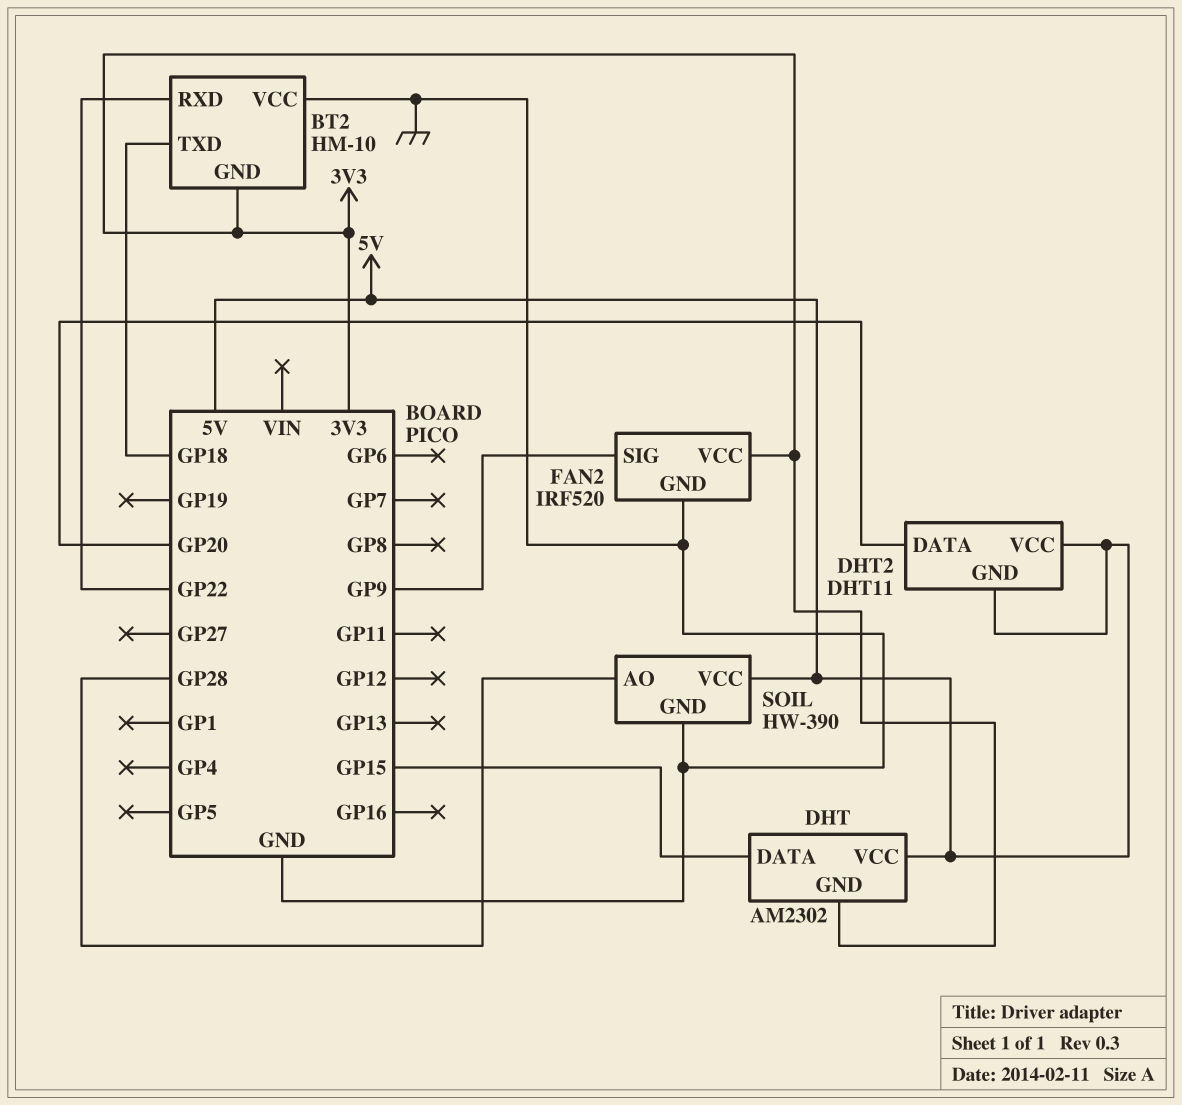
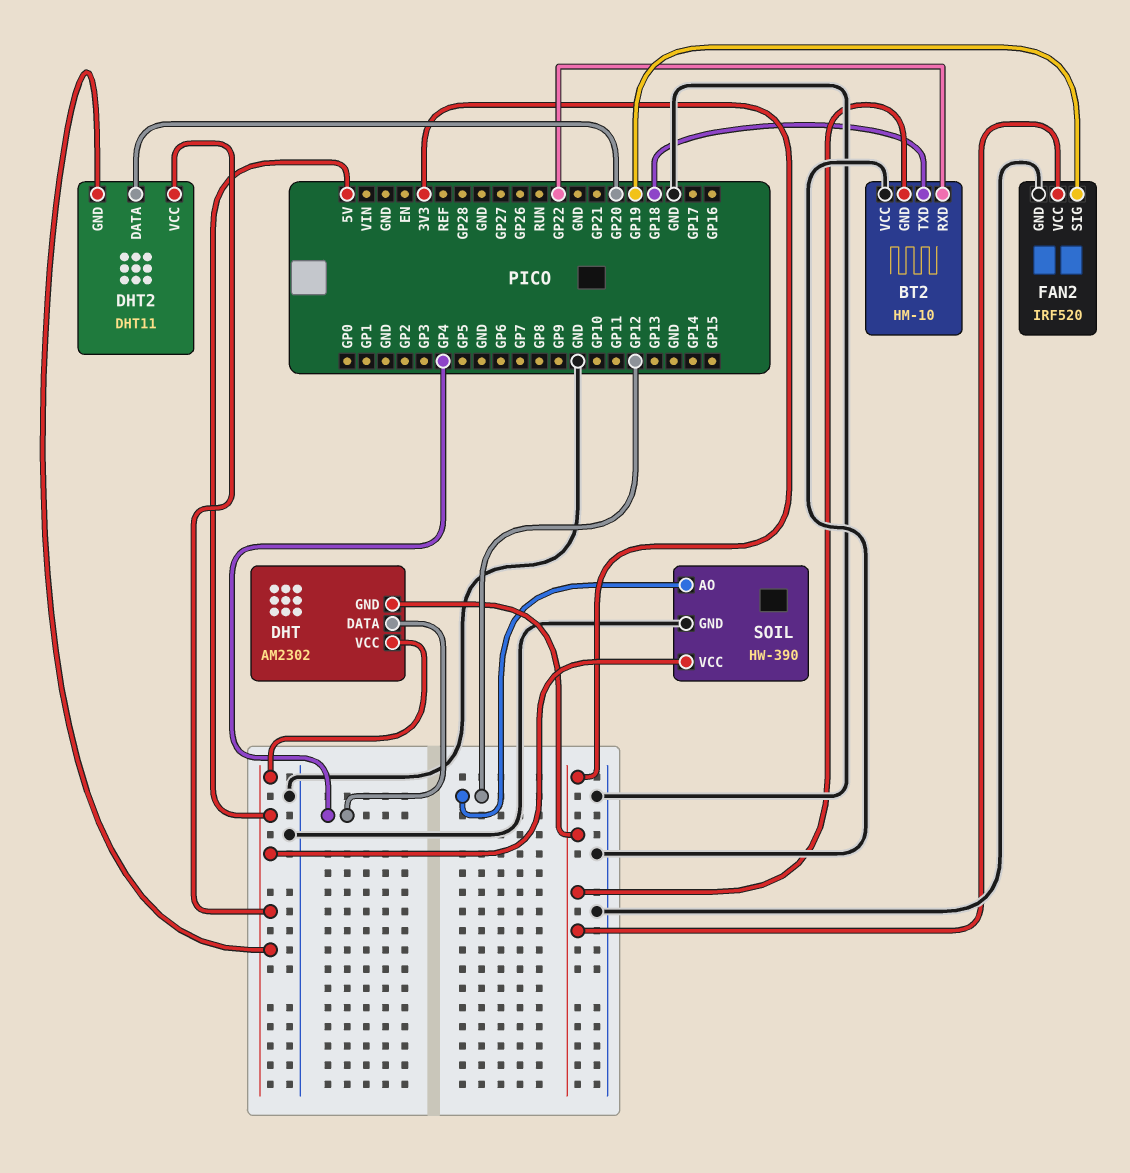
DHT pin DATA: GP15 -> GP4
FAN2 pin SIG: GP9 -> GP19
SOIL pin AO: GP28 -> GP12

